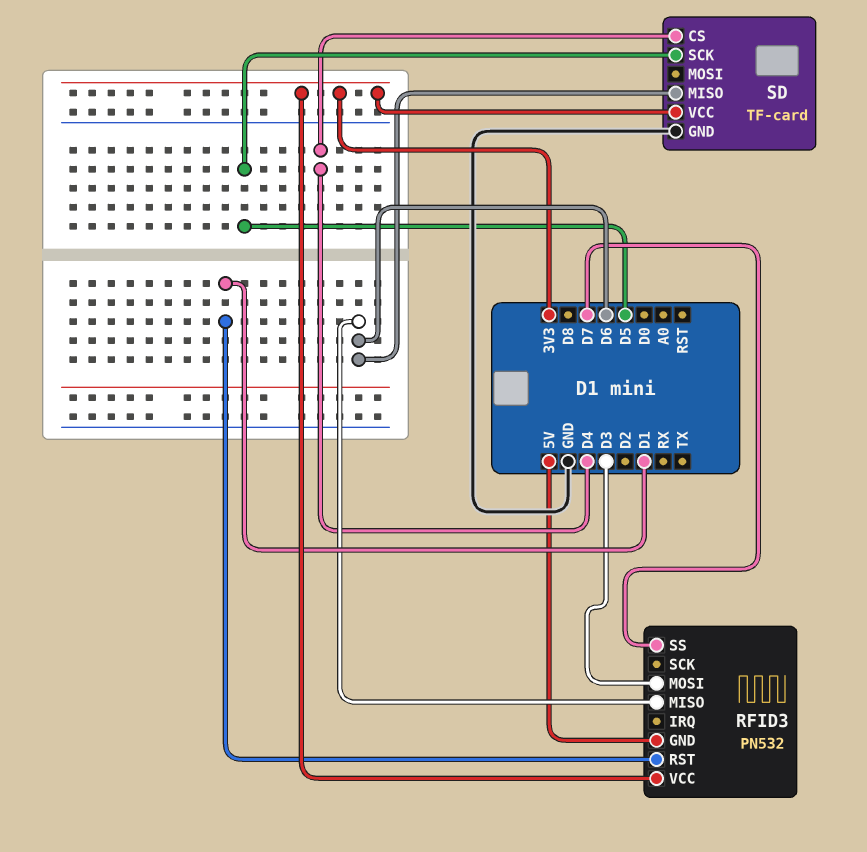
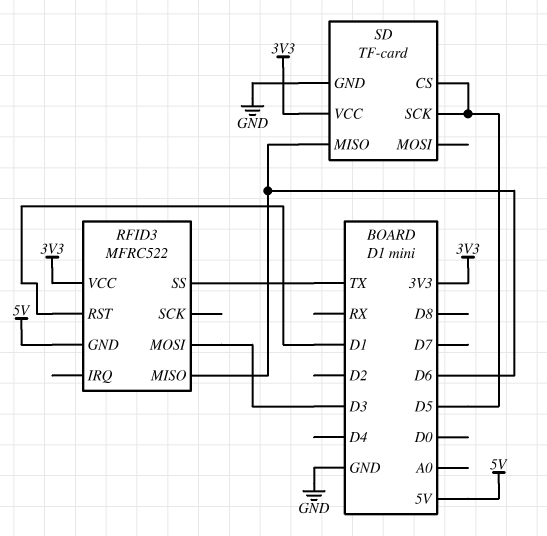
RFID3: PN532 -> MFRC522
RFID3 pin SS: D7 -> TX
SD pin CS: D4 -> D5

